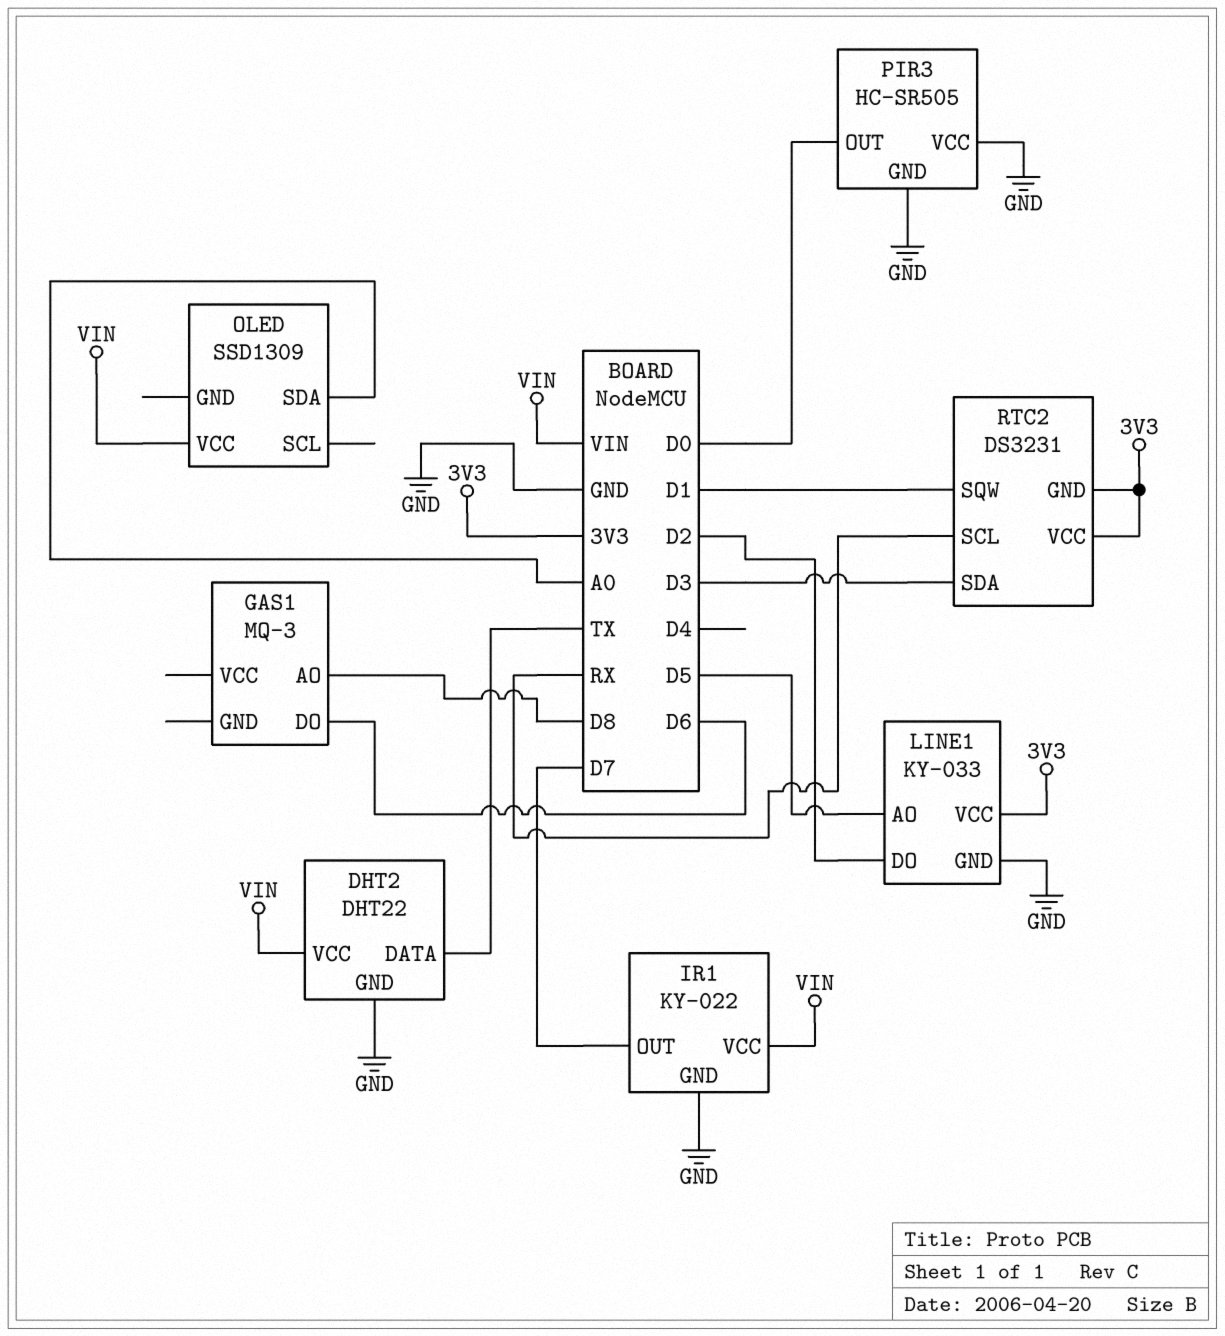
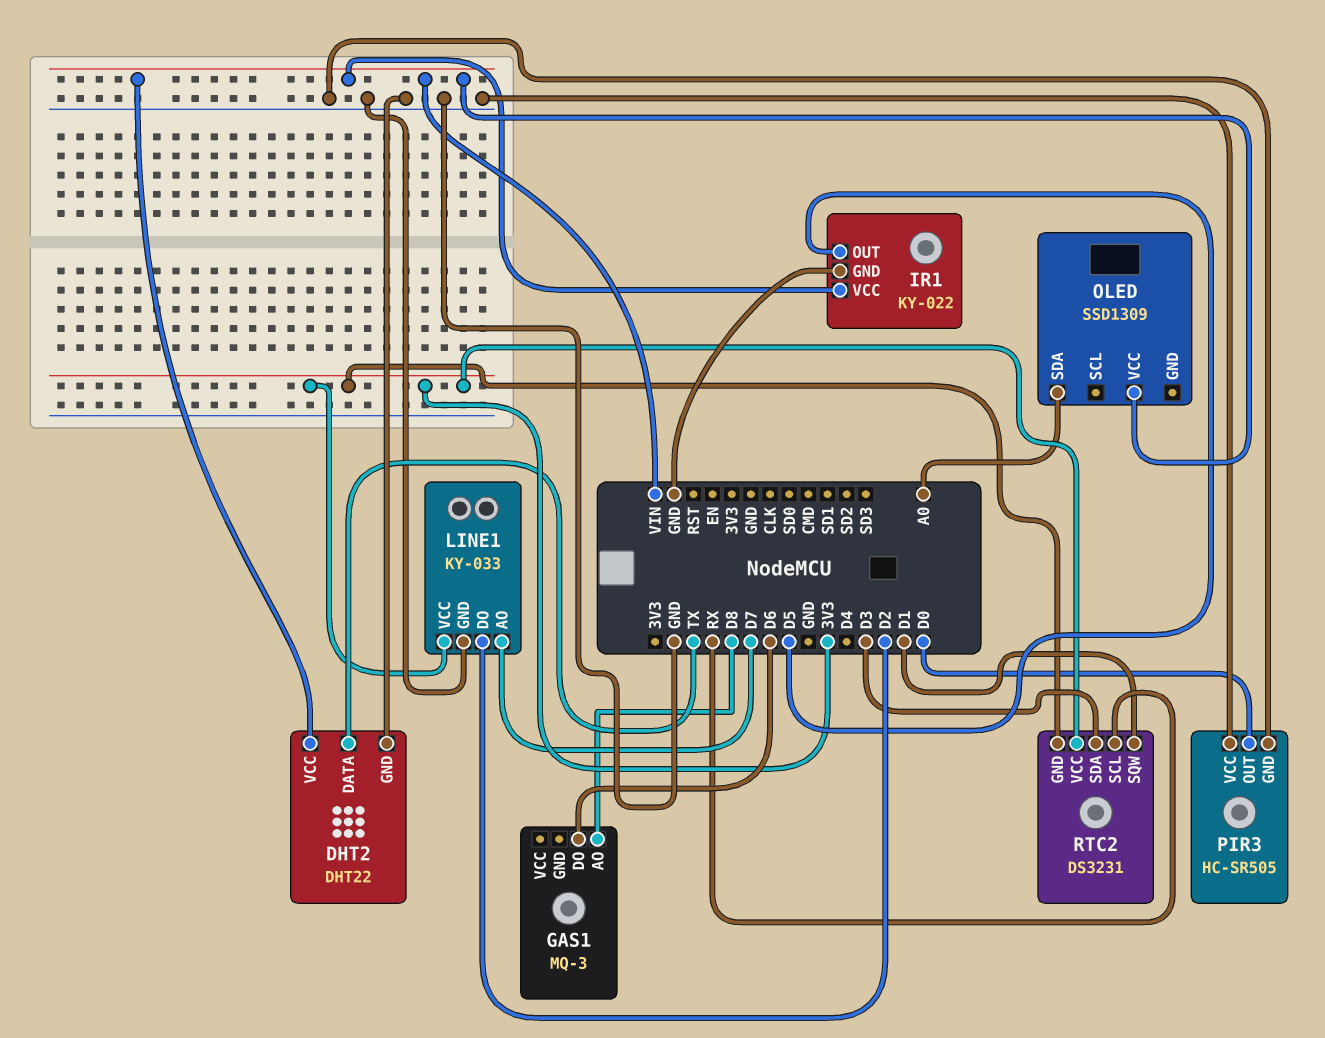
IR1 pin OUT: D7 -> D5
LINE1 pin AO: D5 -> D7

